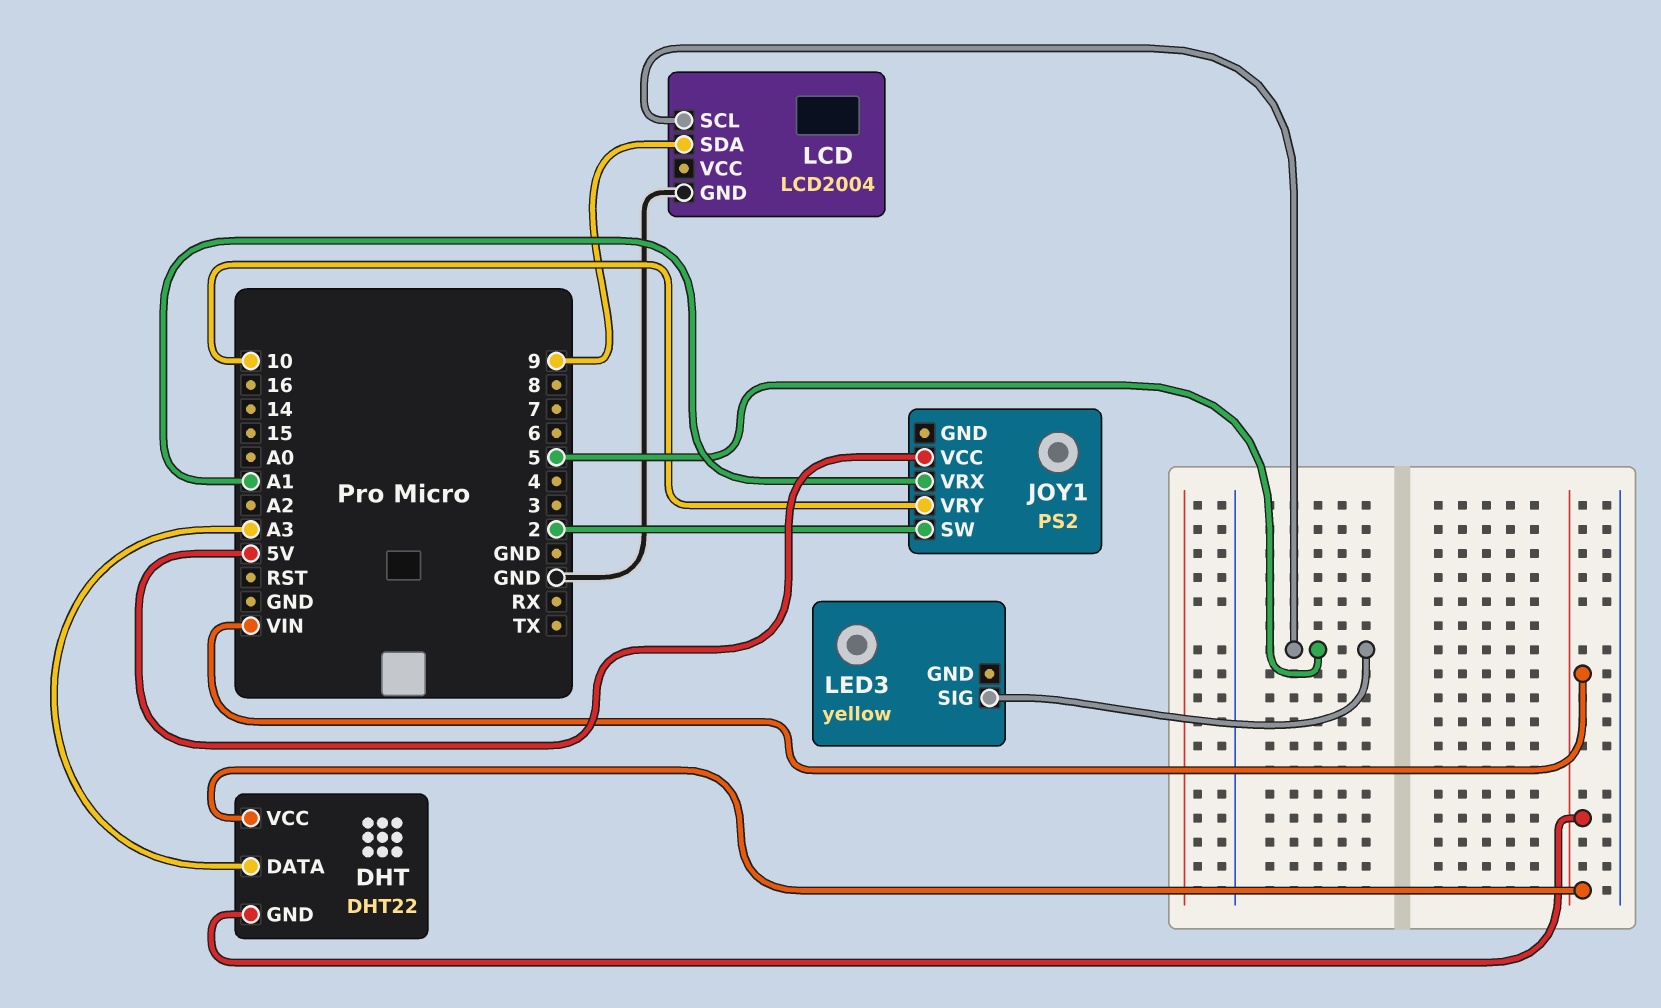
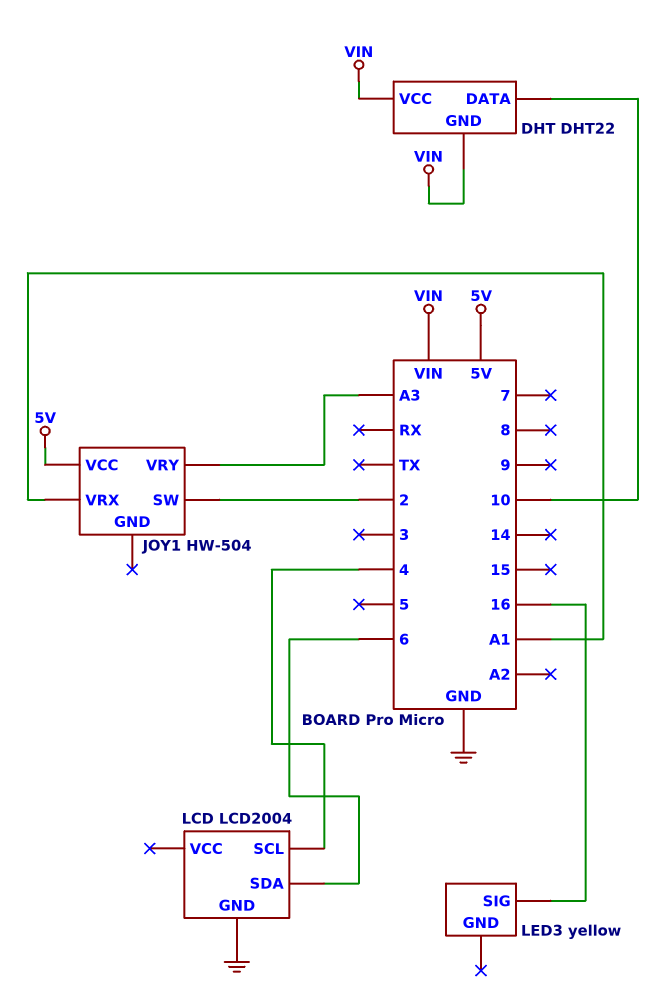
DHT pin DATA: A3 -> 10
JOY1: PS2 -> HW-504
JOY1 pin VRY: 10 -> A3
LCD pin SCL: 5 -> 4
LCD pin SDA: 9 -> 6
LED3 pin SIG: 5 -> 16

